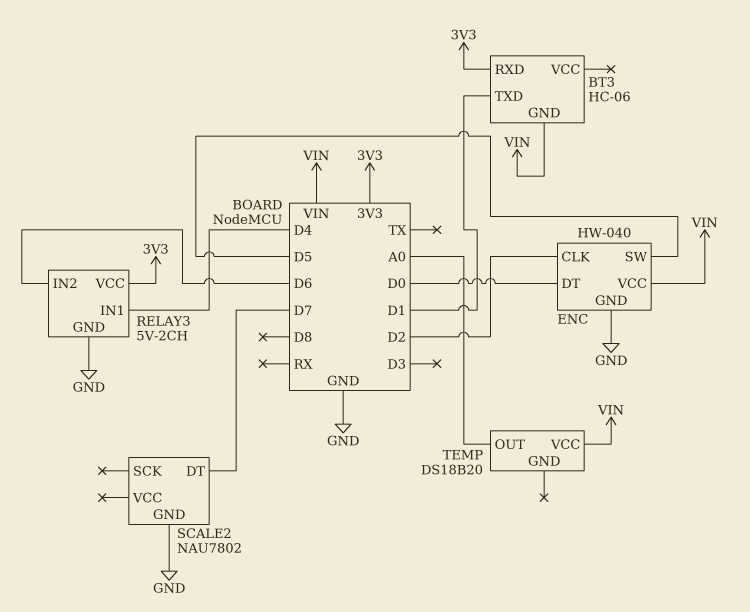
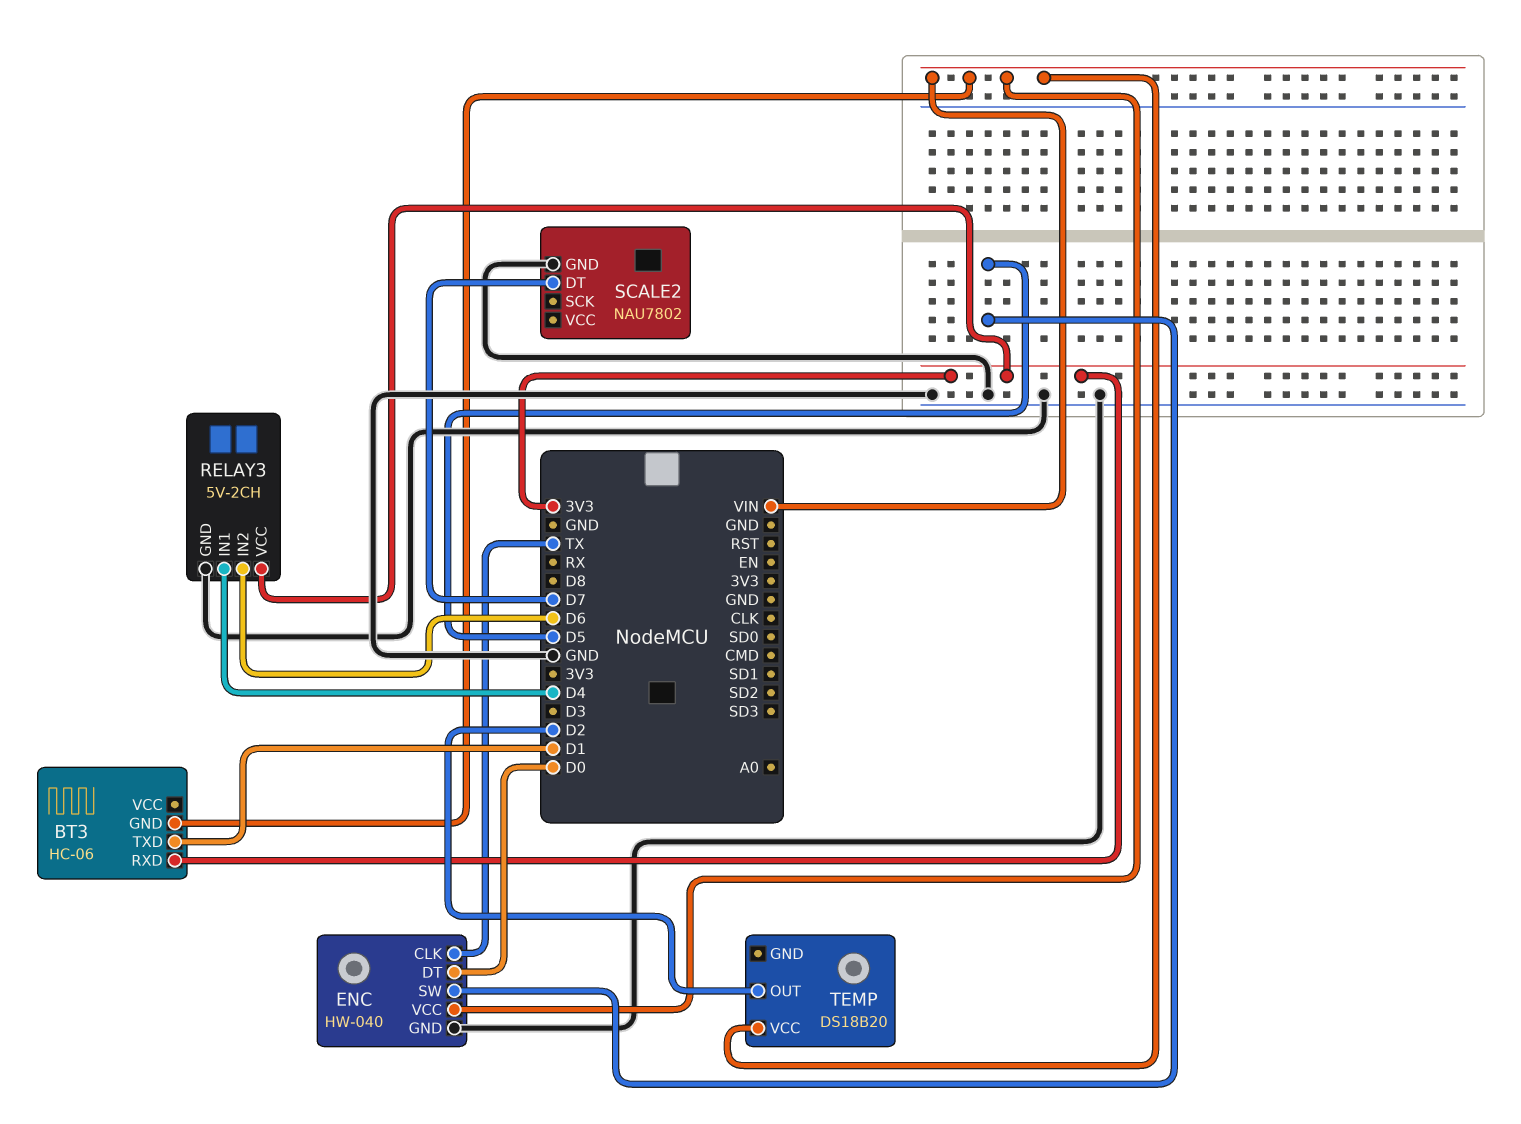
ENC pin CLK: D2 -> TX
TEMP pin OUT: A0 -> D2

